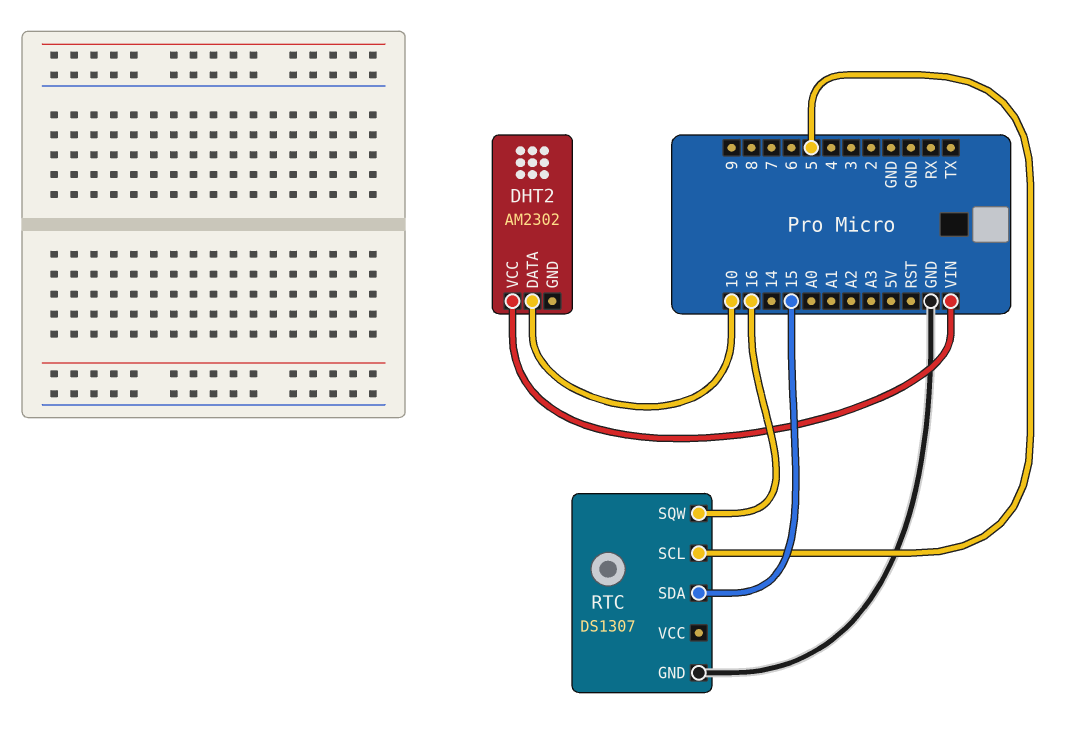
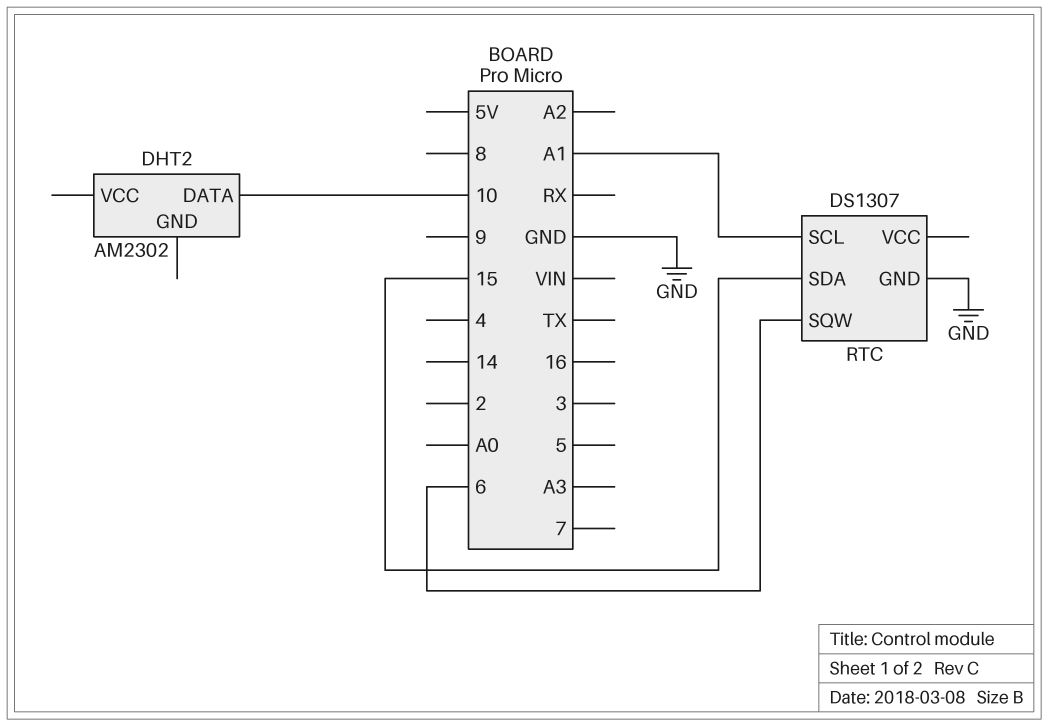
DHT2 pin VCC: VIN -> none
RTC pin SCL: 5 -> A1
RTC pin SQW: 16 -> 6

